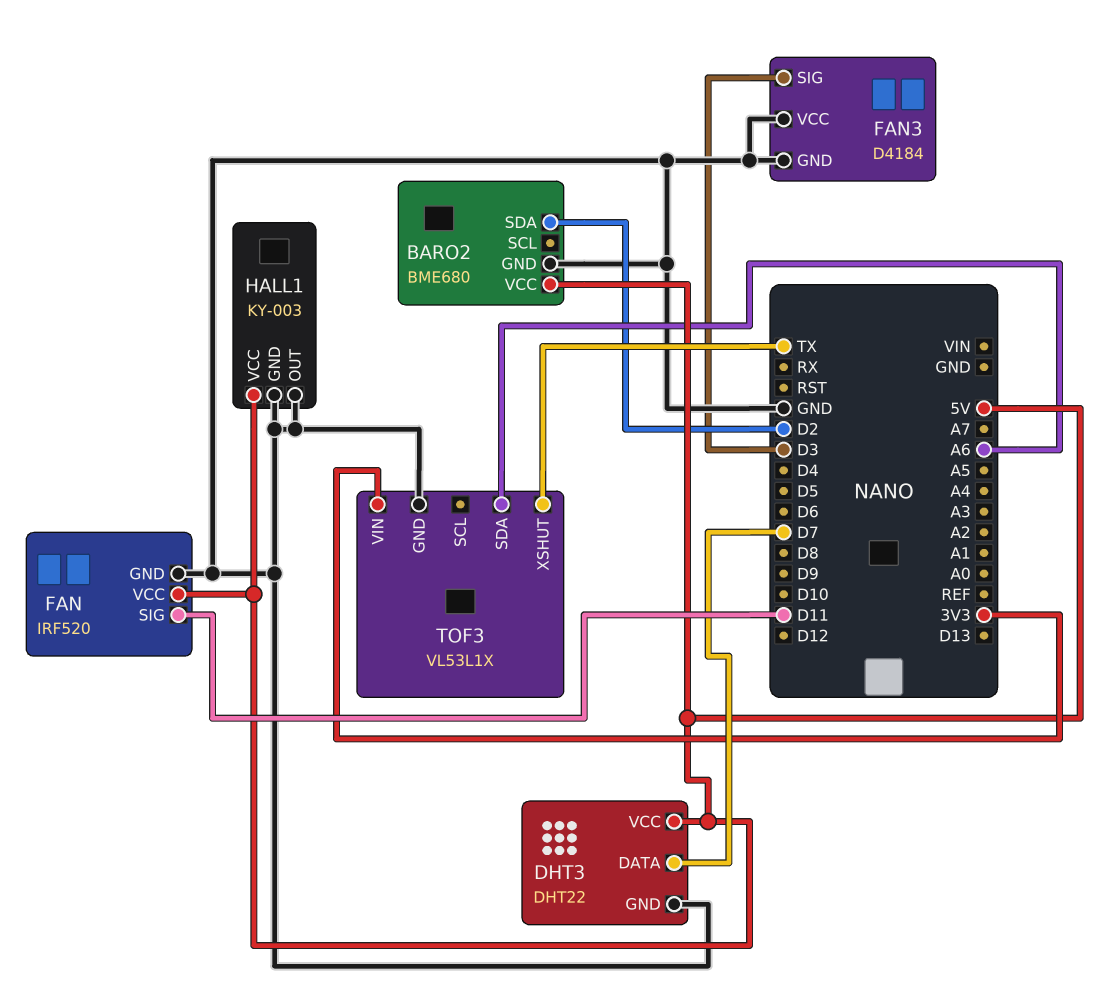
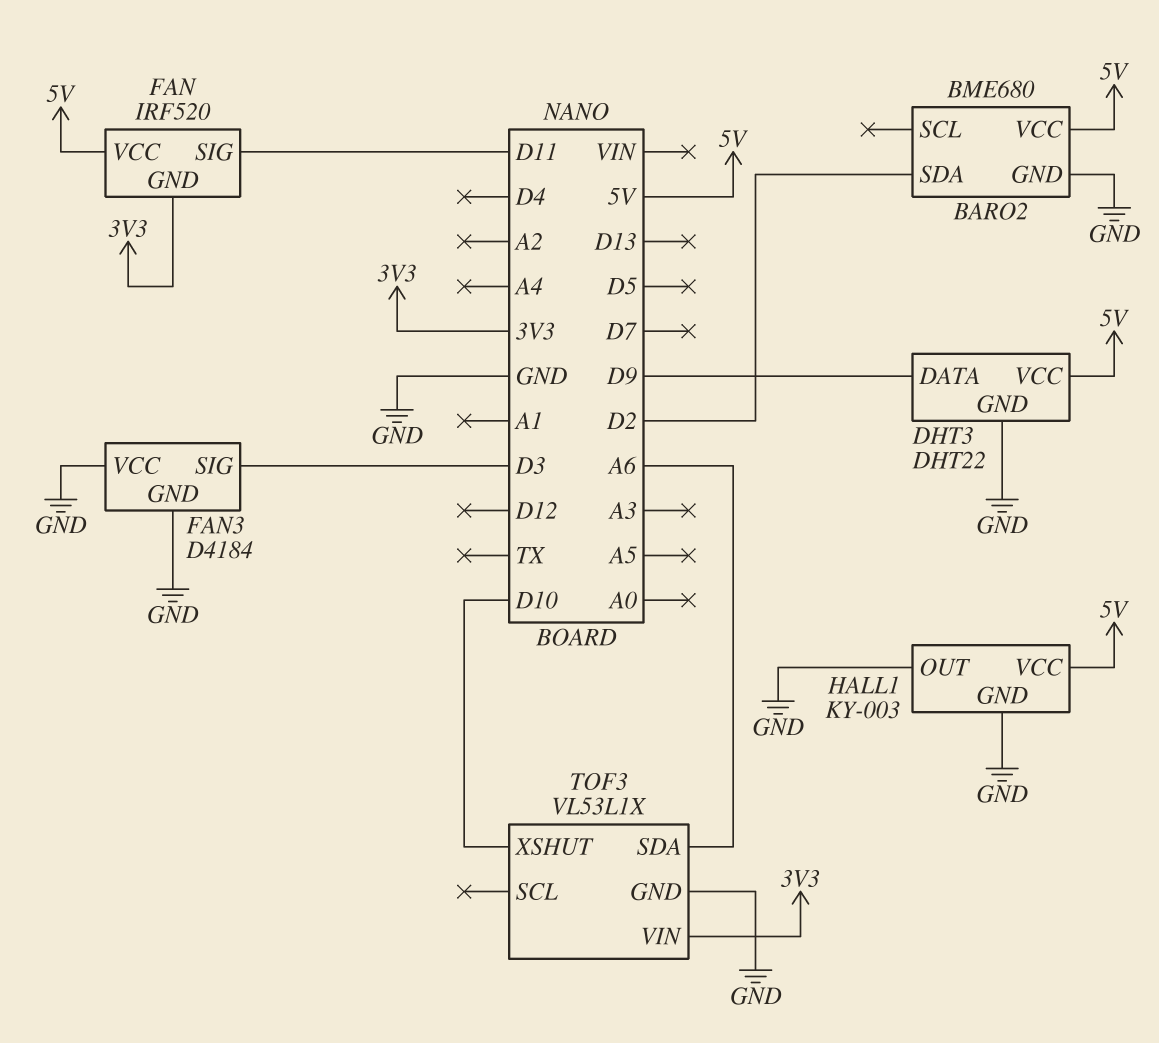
DHT3 pin DATA: D7 -> D9
FAN pin GND: GND -> 3V3
TOF3 pin XSHUT: TX -> D10

